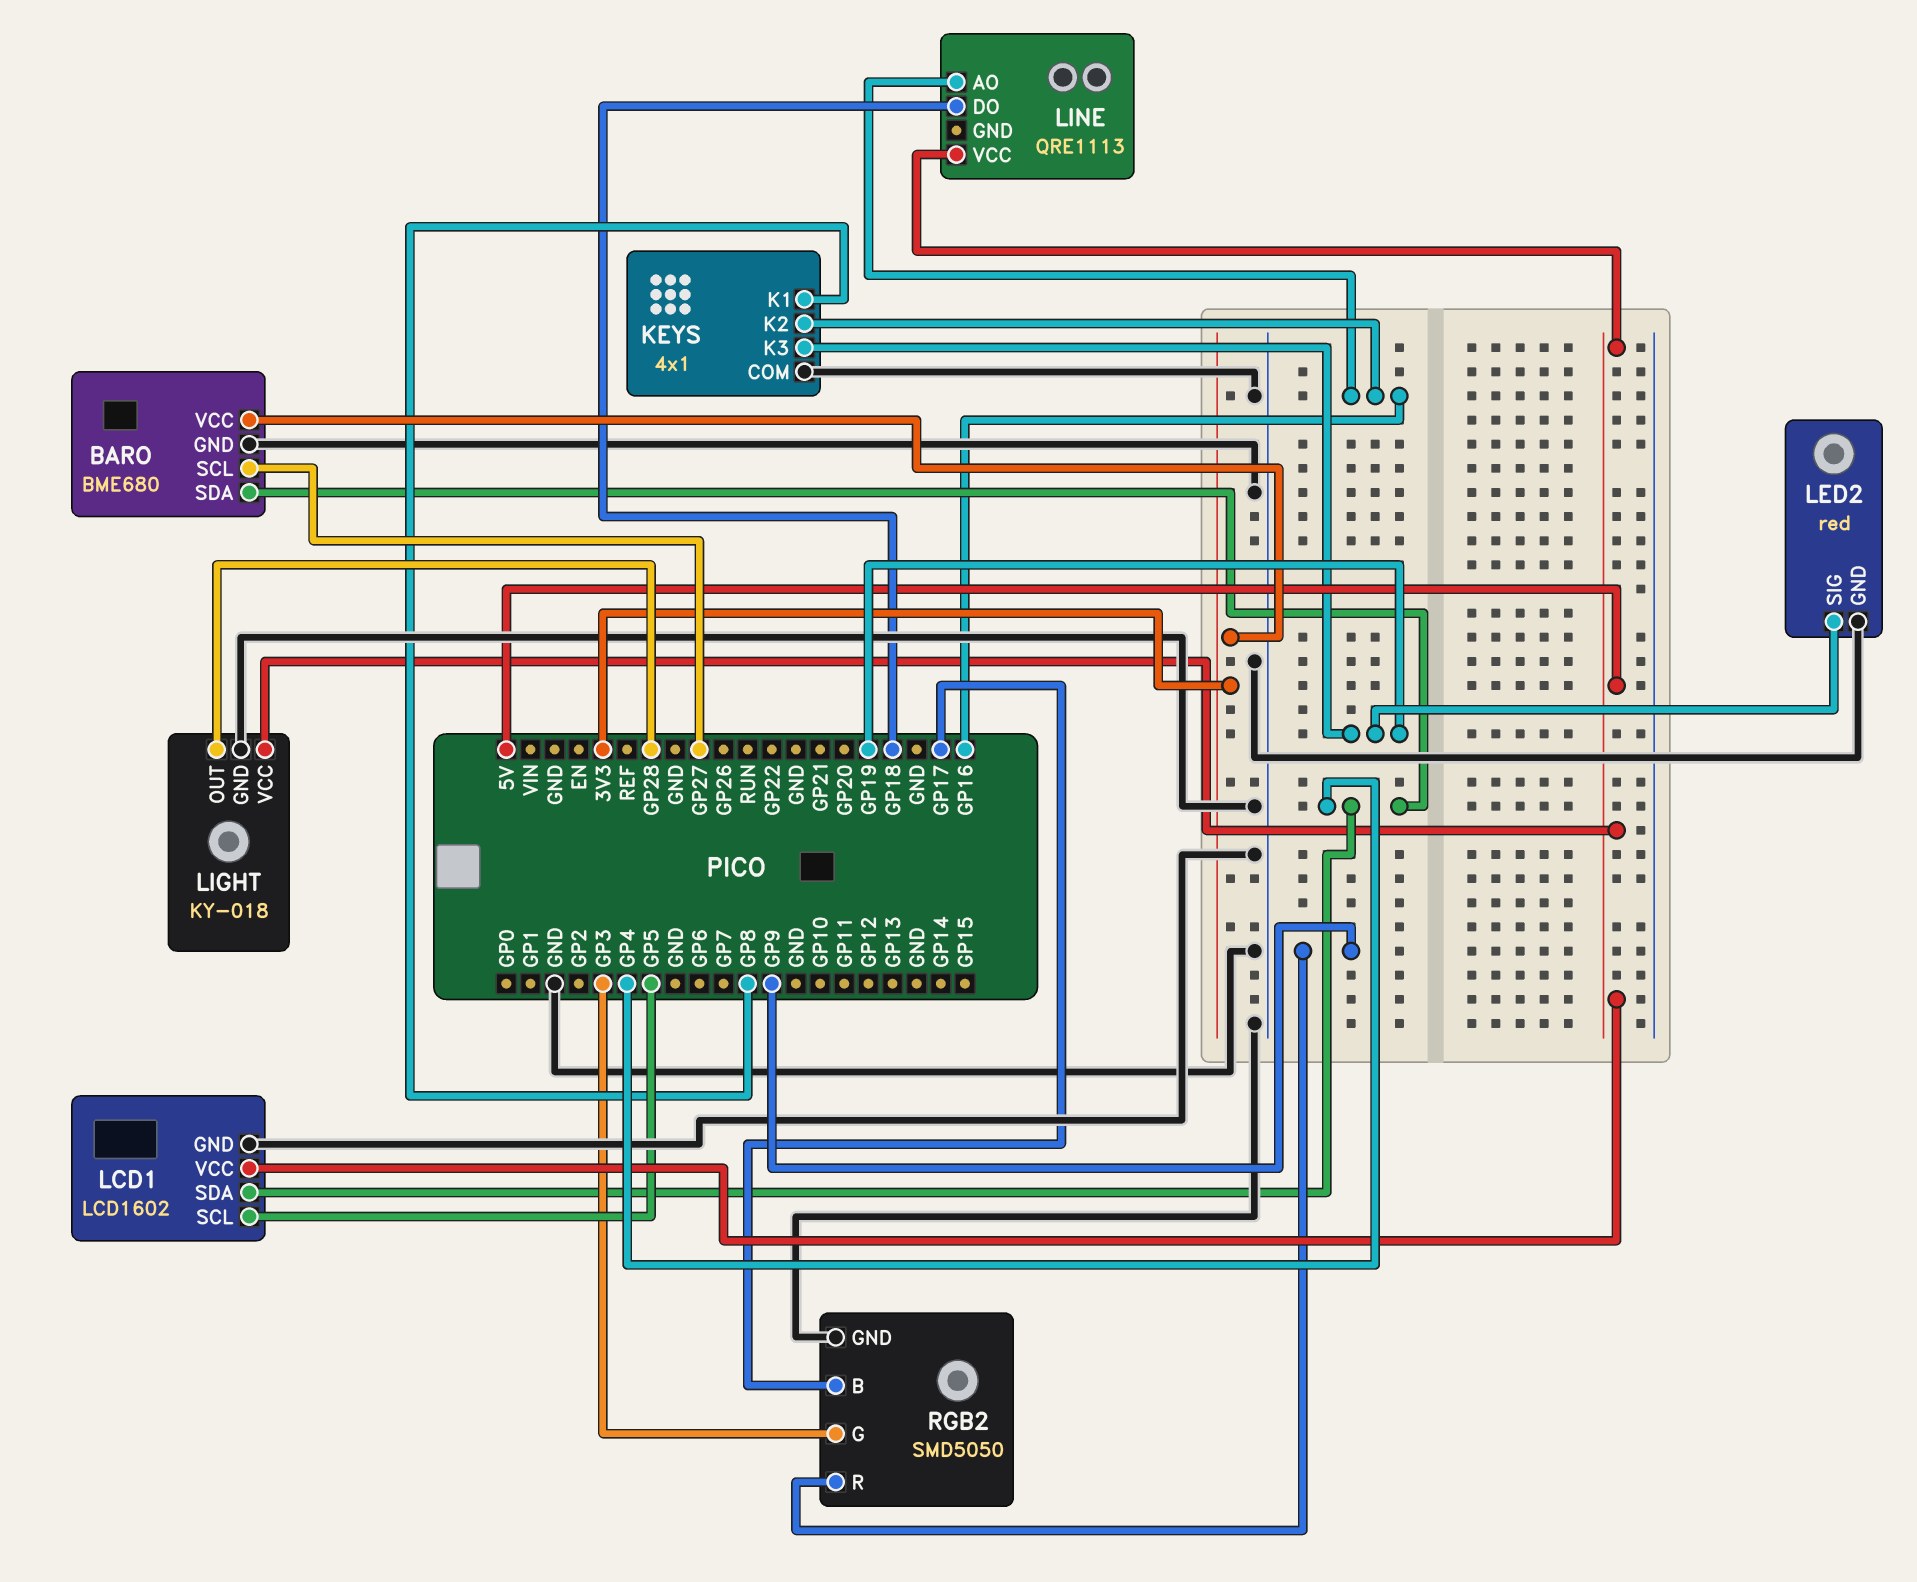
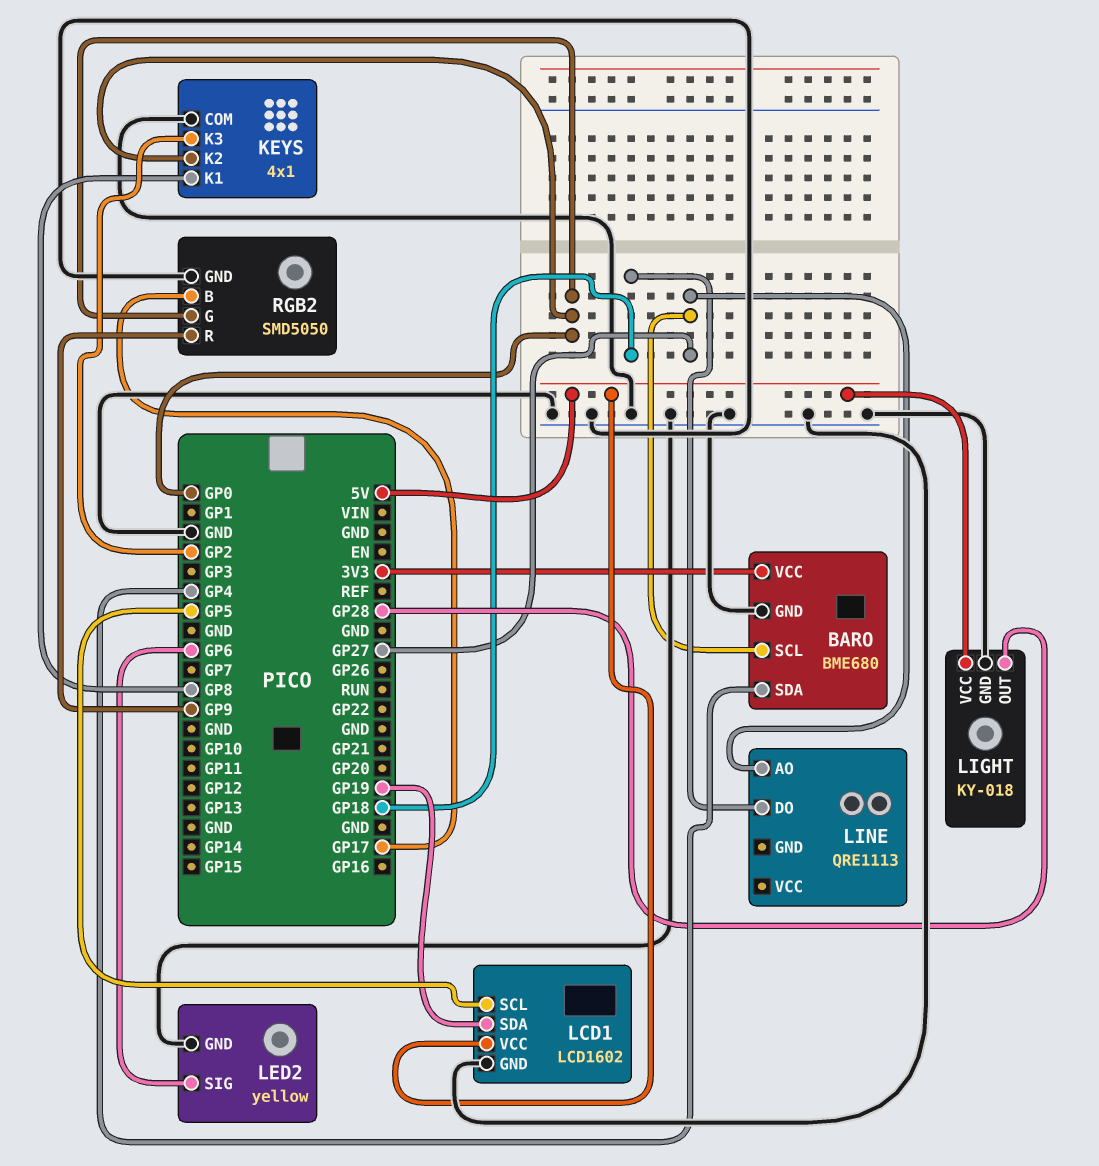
KEYS pin K2: GP16 -> GP0
KEYS pin K3: GP19 -> GP2
LCD1 pin SDA: GP4 -> GP19
LED2: red -> yellow
LED2 pin SIG: GP19 -> GP6
LINE pin AO: GP16 -> GP27
LINE pin VCC: 5V -> none
RGB2 pin G: GP3 -> GP0

